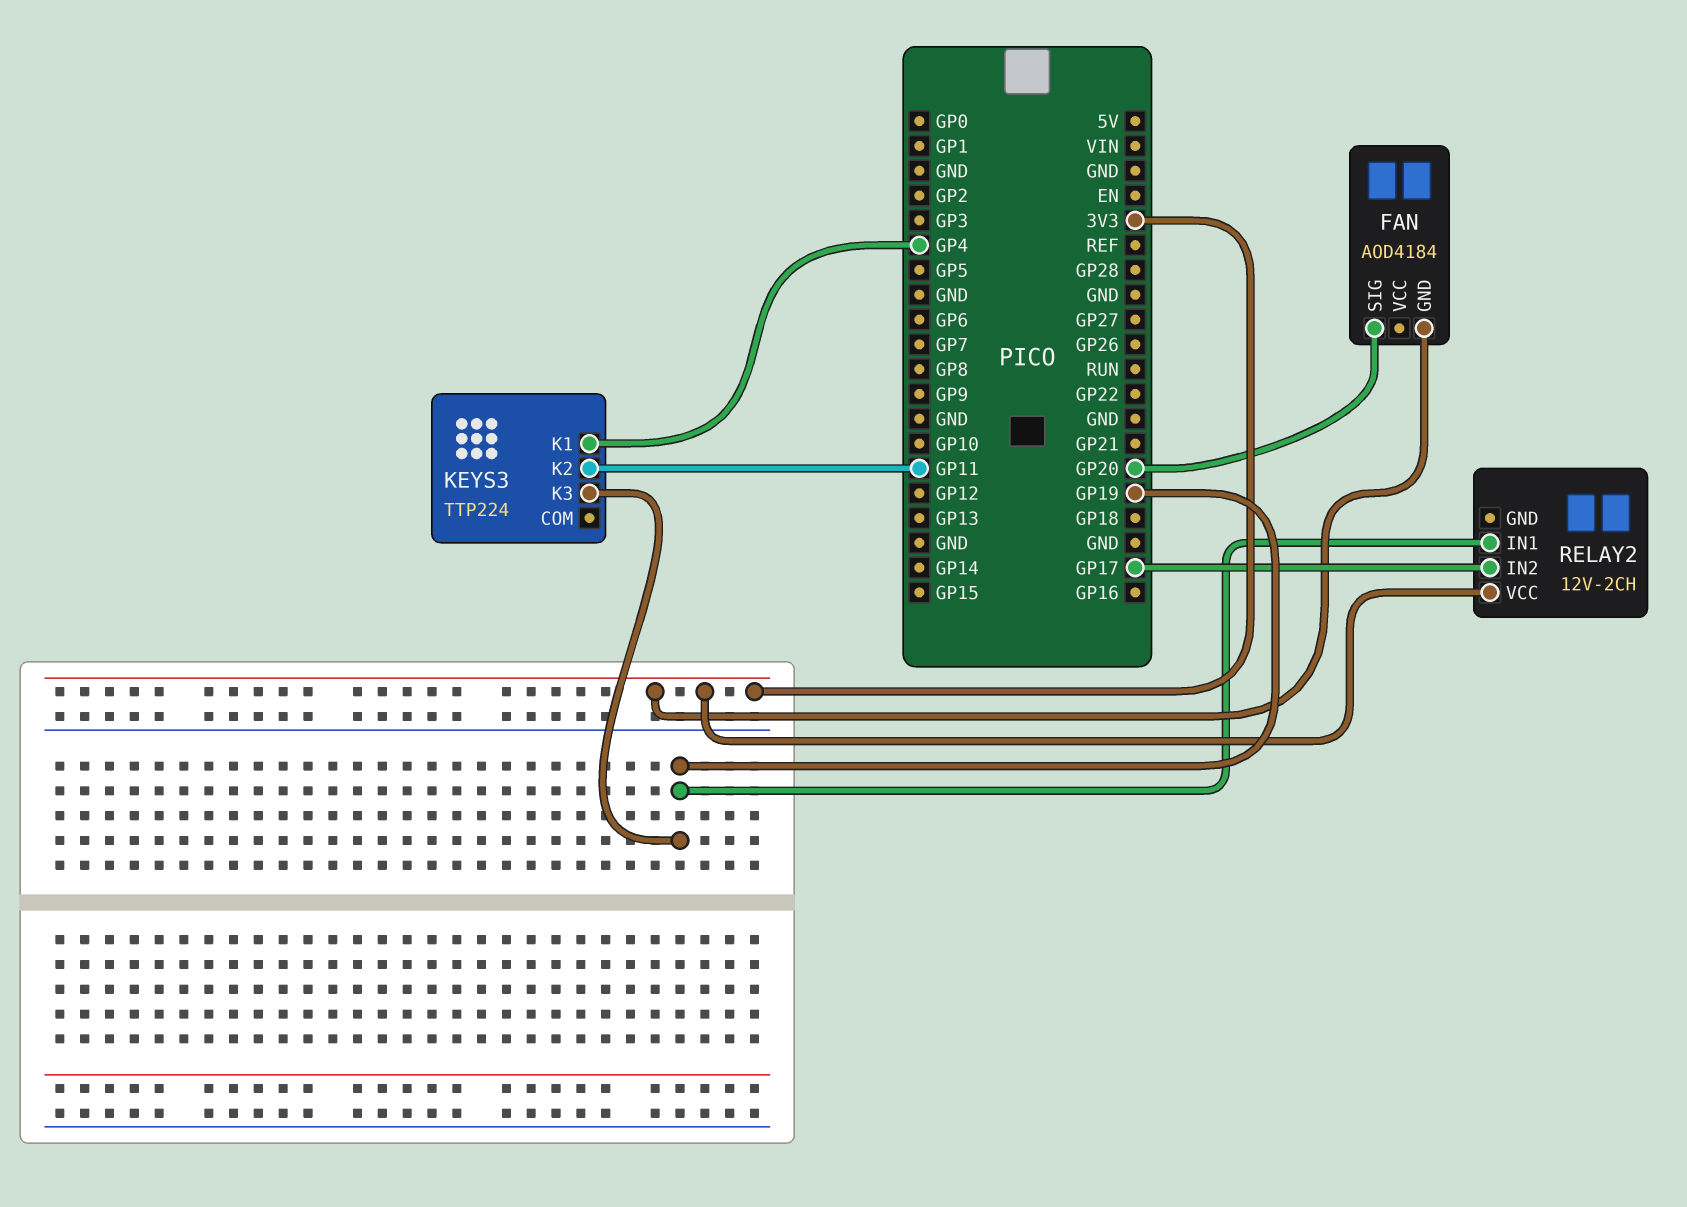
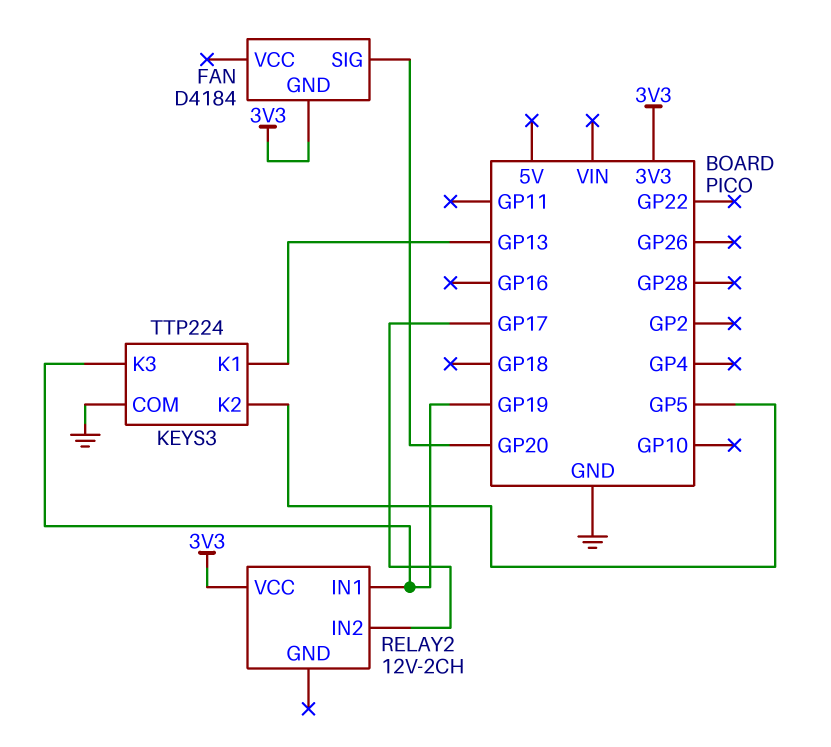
FAN: AOD4184 -> D4184
KEYS3 pin COM: none -> GND
KEYS3 pin K1: GP4 -> GP13
KEYS3 pin K2: GP11 -> GP5

